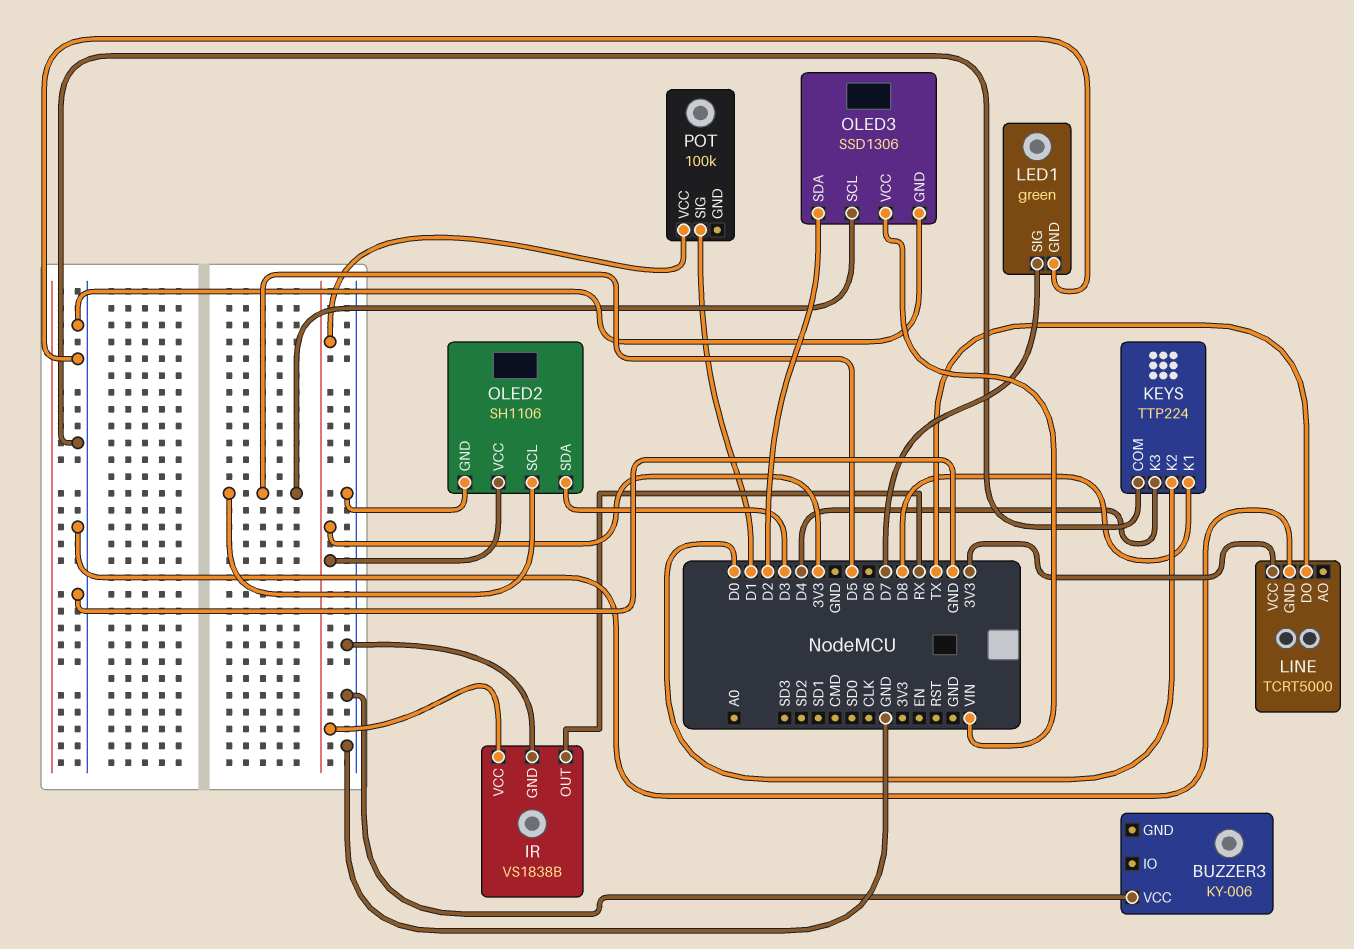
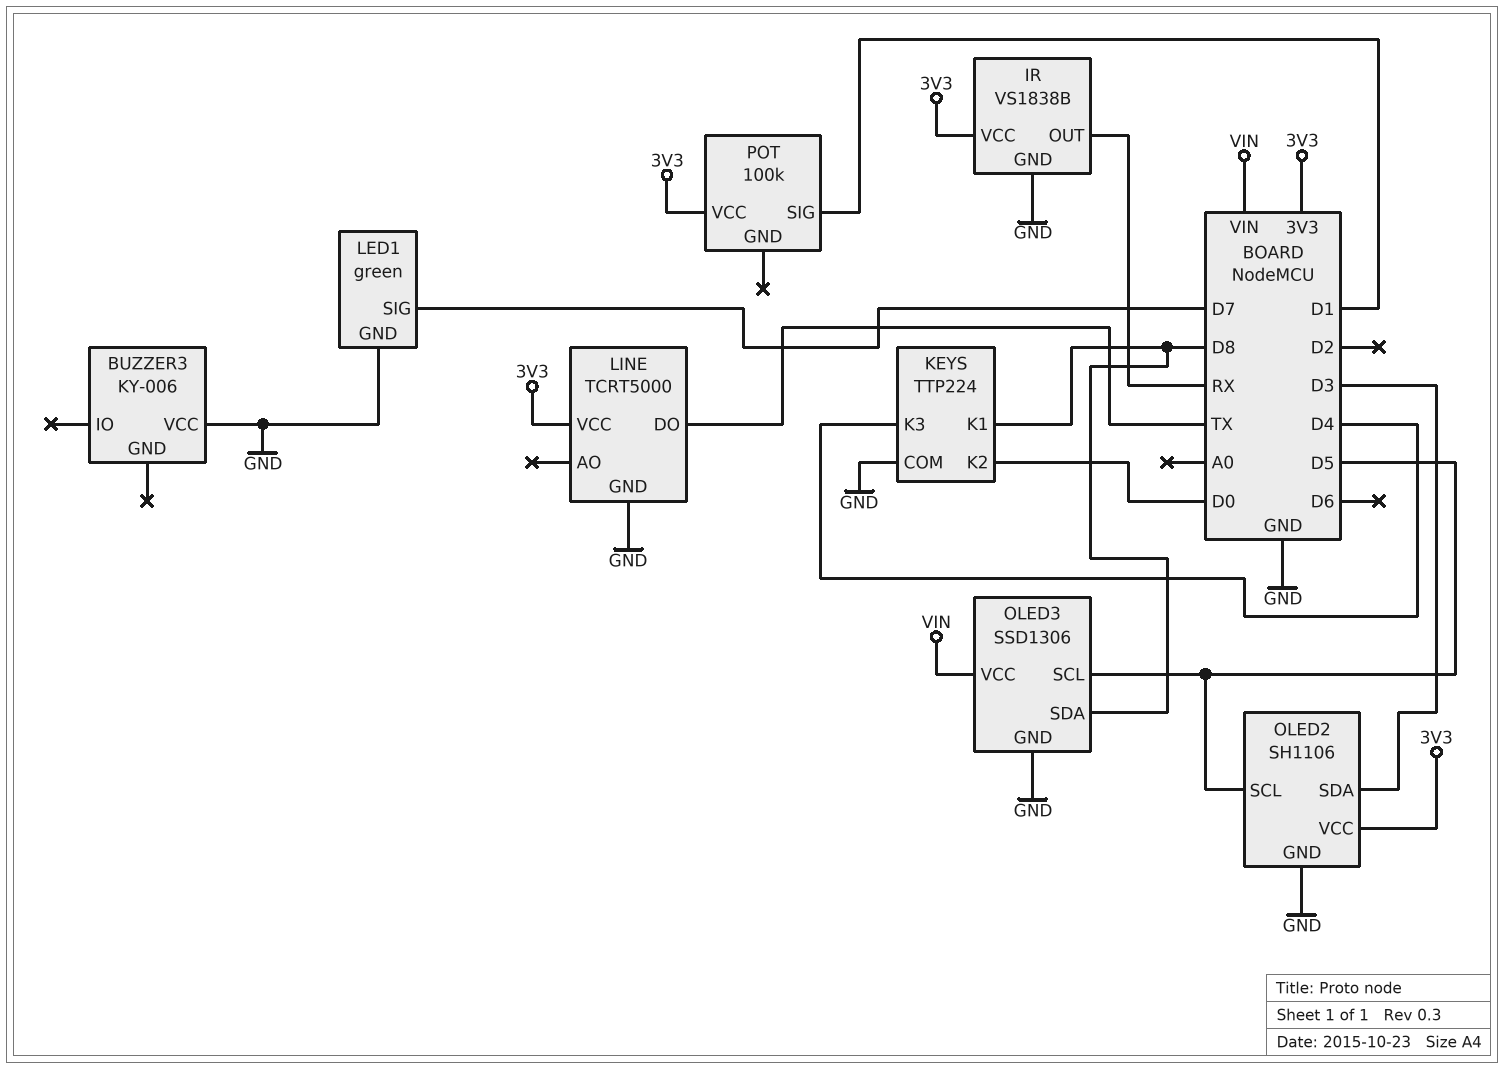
OLED3 pin SDA: D2 -> D8

